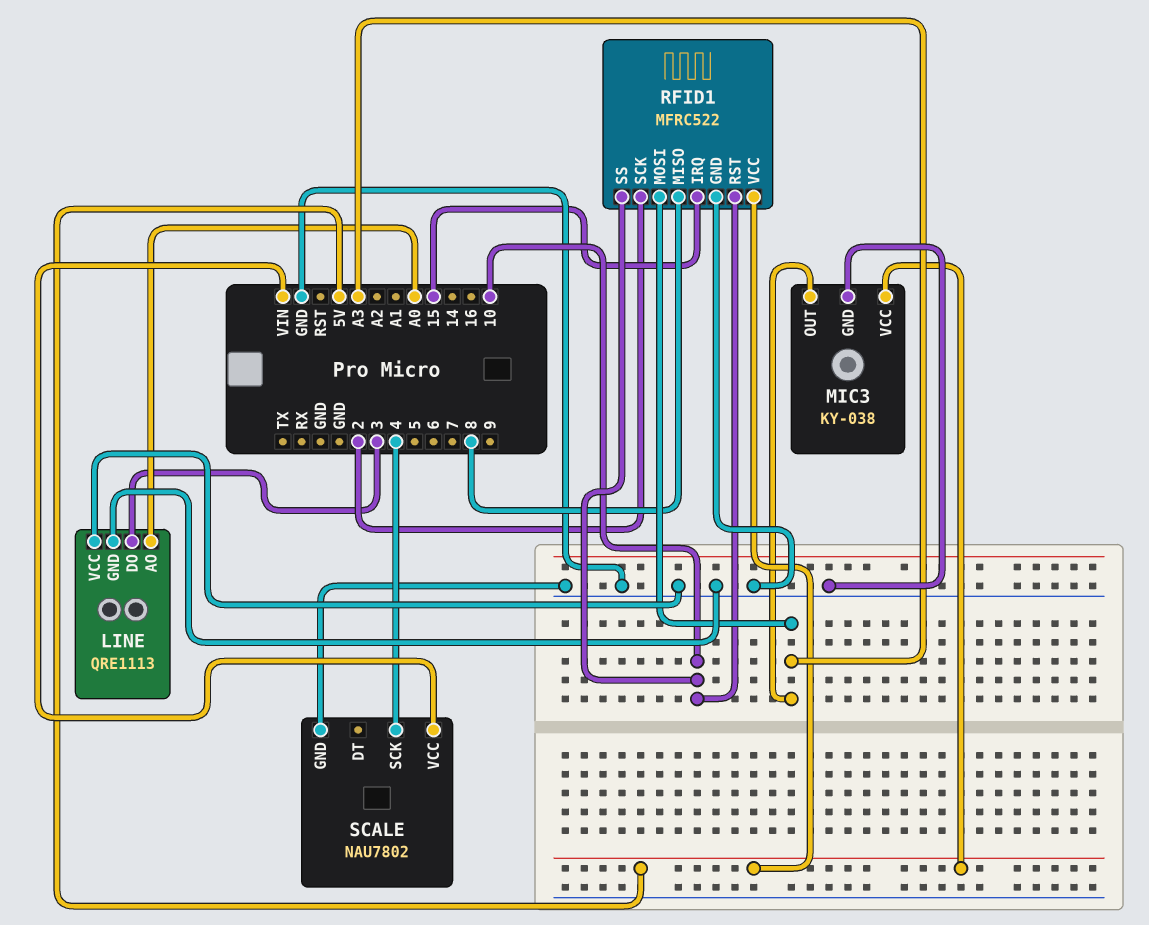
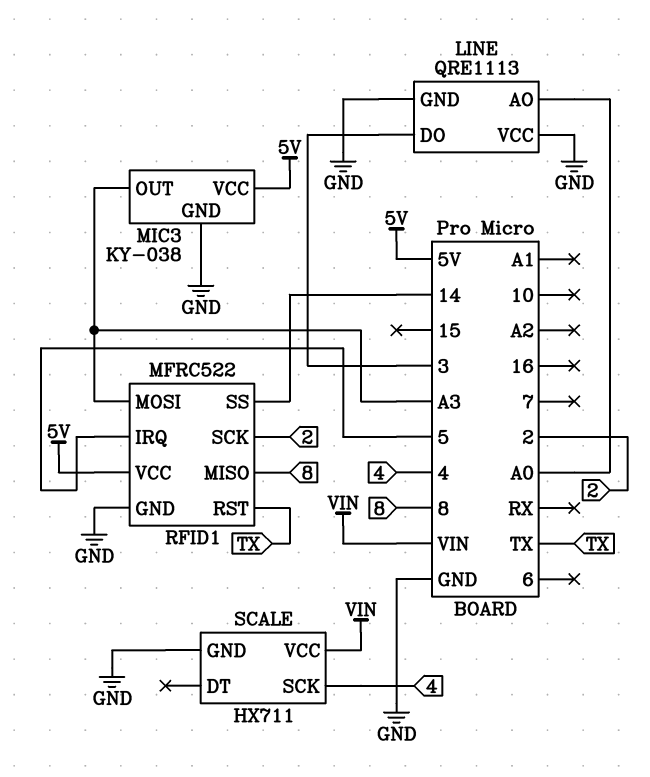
RFID1 pin IRQ: 15 -> 5
RFID1 pin RST: 10 -> TX
RFID1 pin SS: 10 -> 14
SCALE: NAU7802 -> HX711

